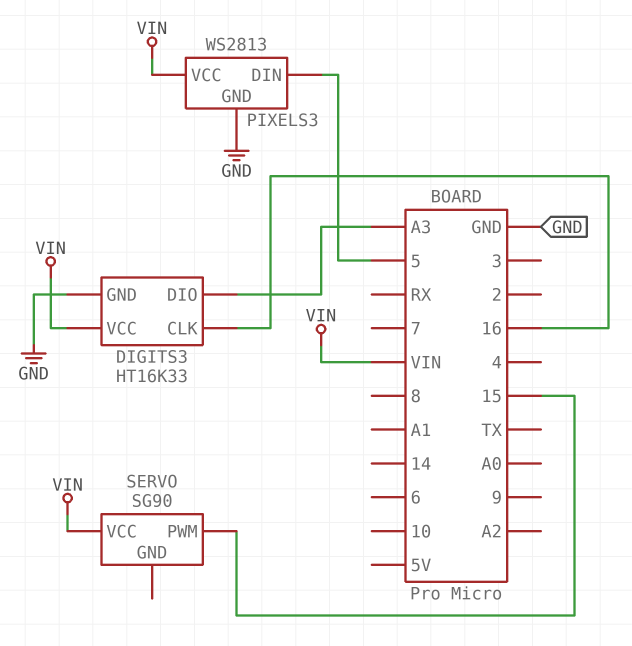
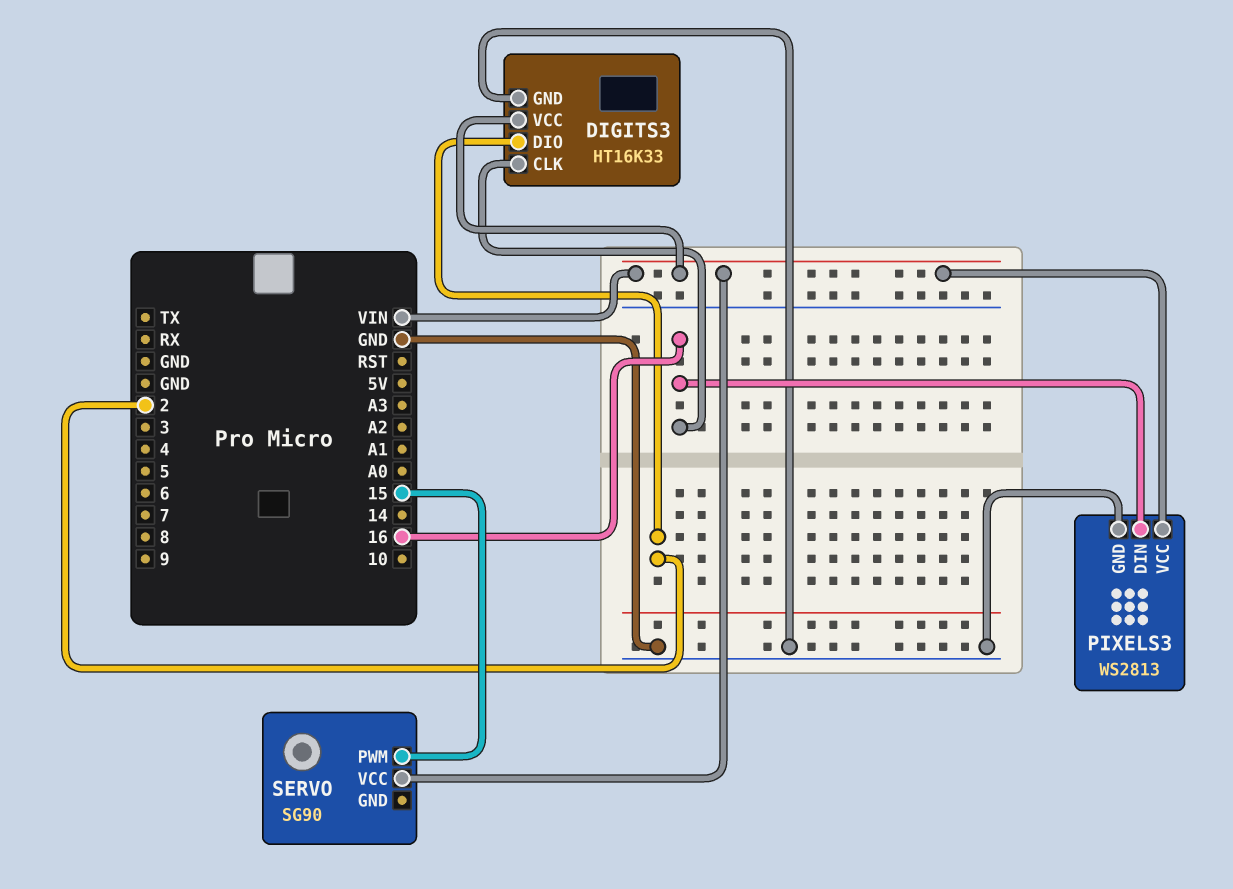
DIGITS3 pin DIO: A3 -> 2
PIXELS3 pin DIN: 5 -> 16

